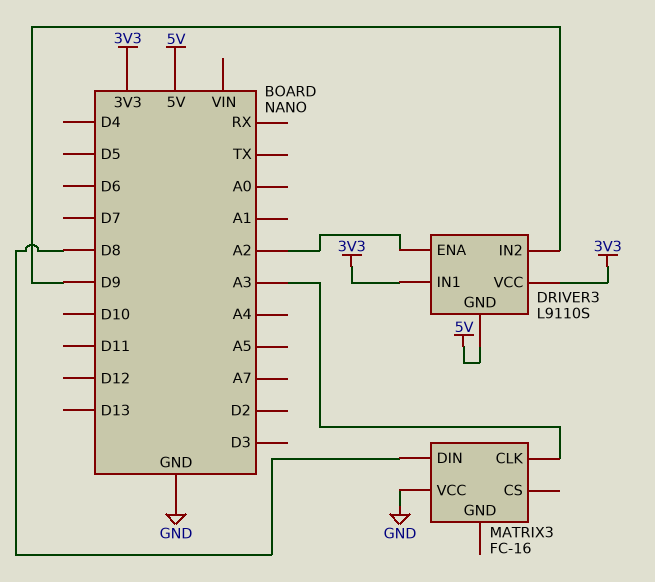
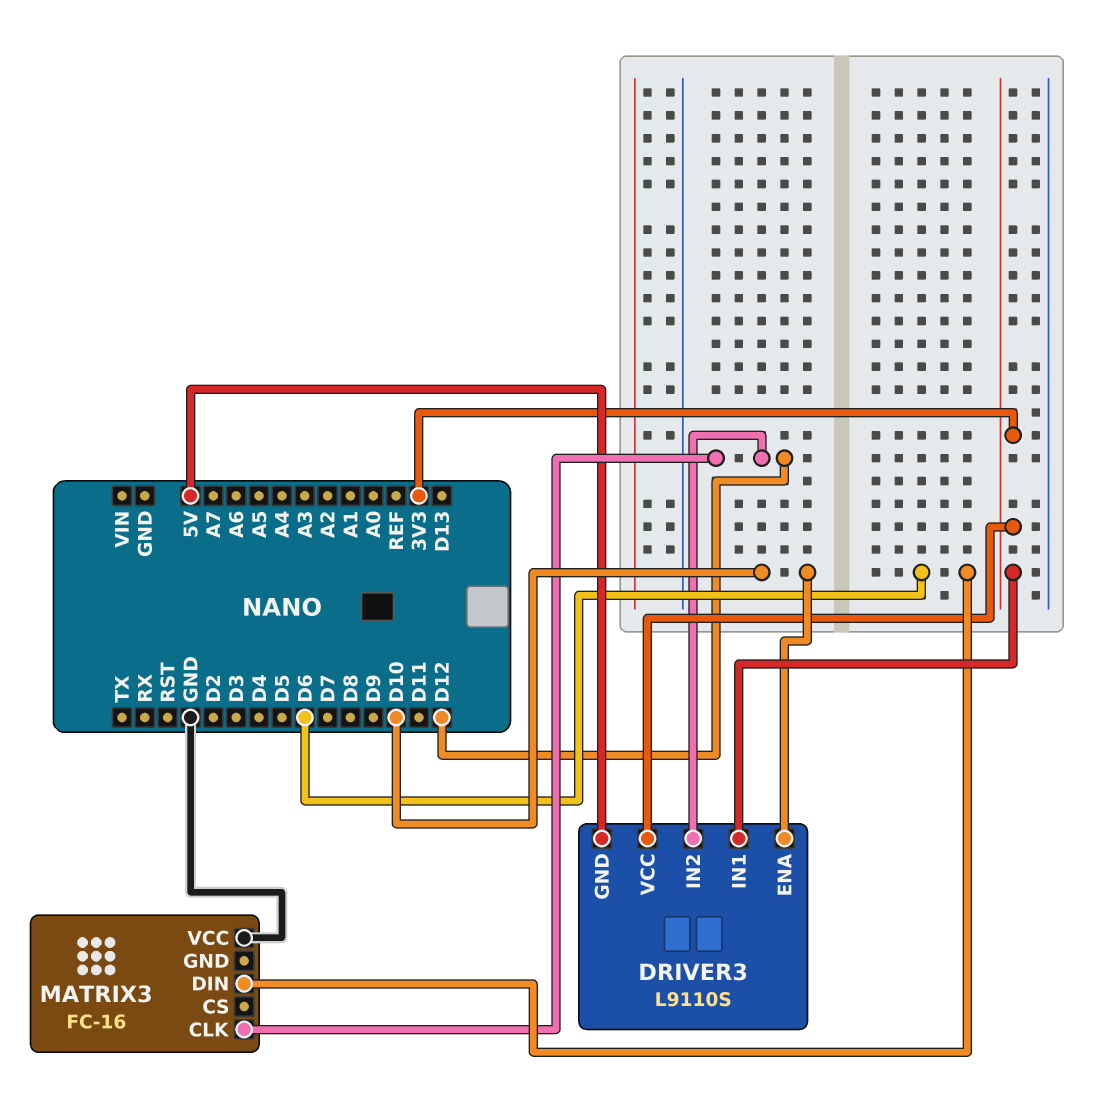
DRIVER3 pin ENA: A2 -> D10
DRIVER3 pin IN2: D9 -> D12
MATRIX3 pin CLK: A3 -> D12
MATRIX3 pin DIN: D8 -> D6

